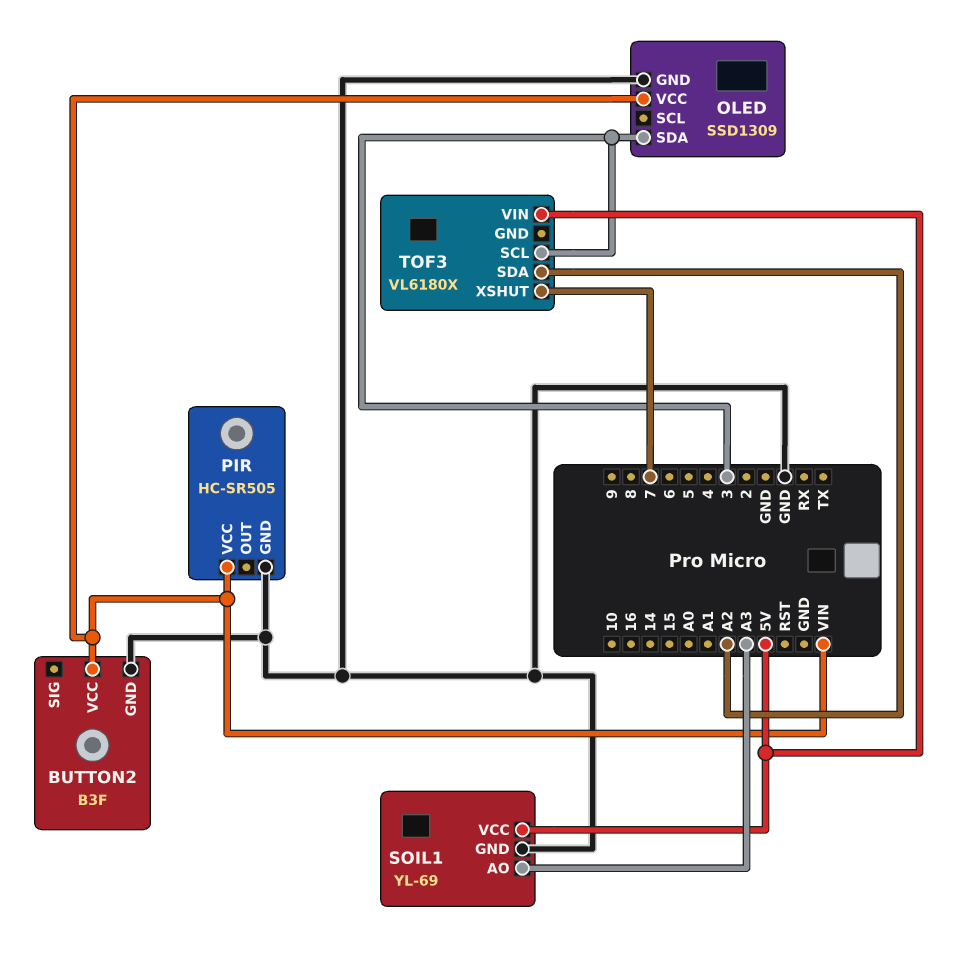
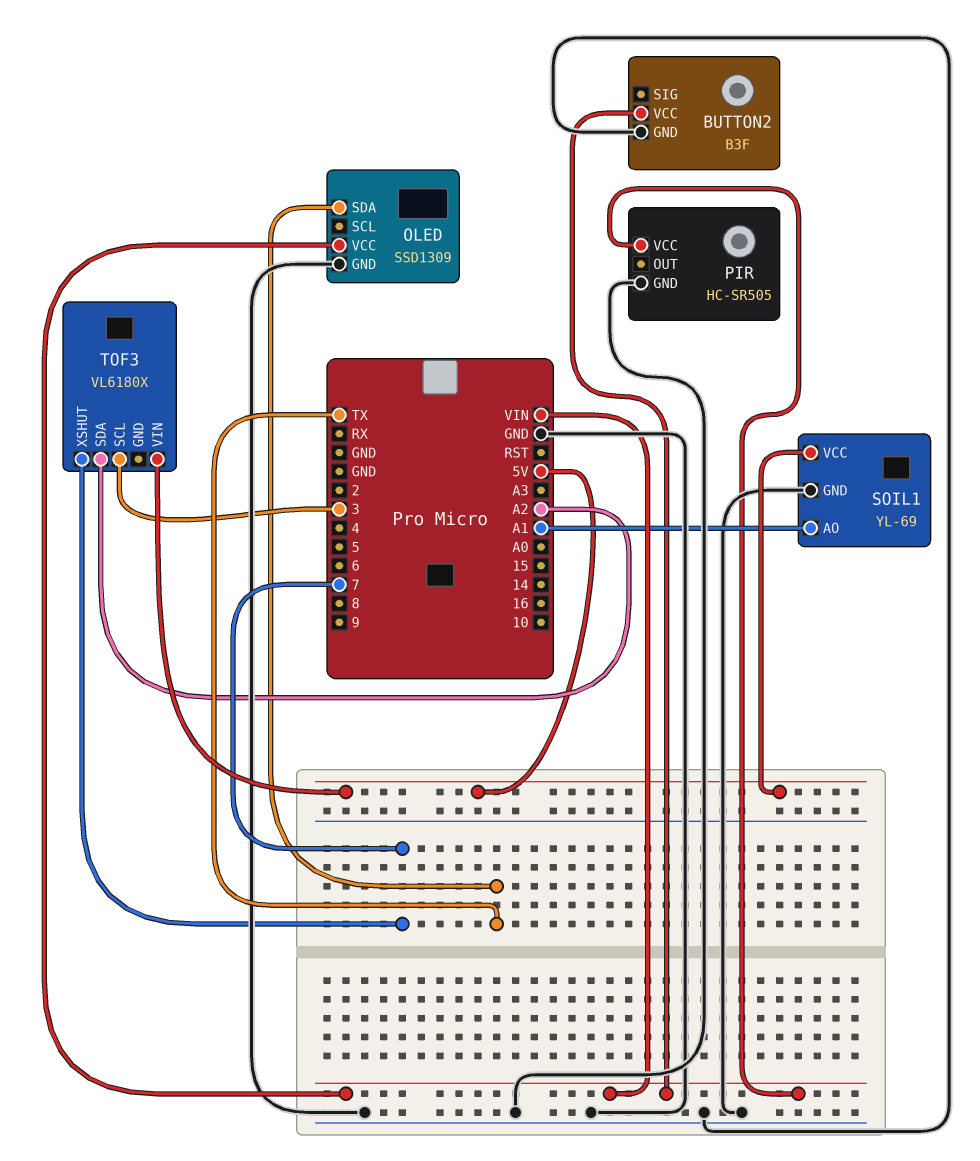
OLED pin SDA: 3 -> TX
SOIL1 pin AO: A3 -> A1

